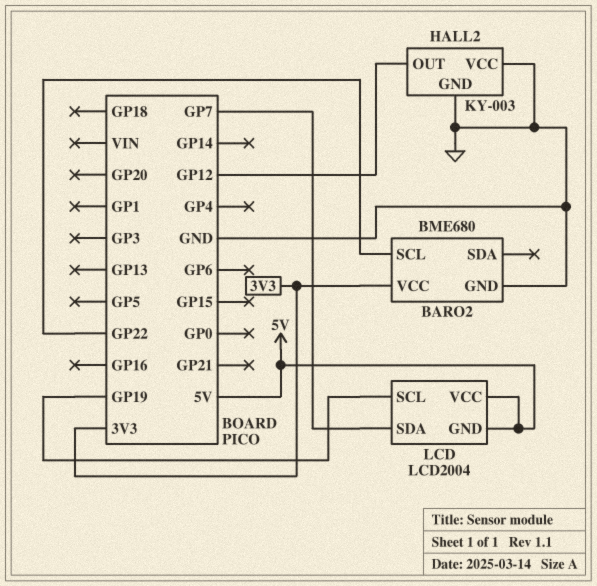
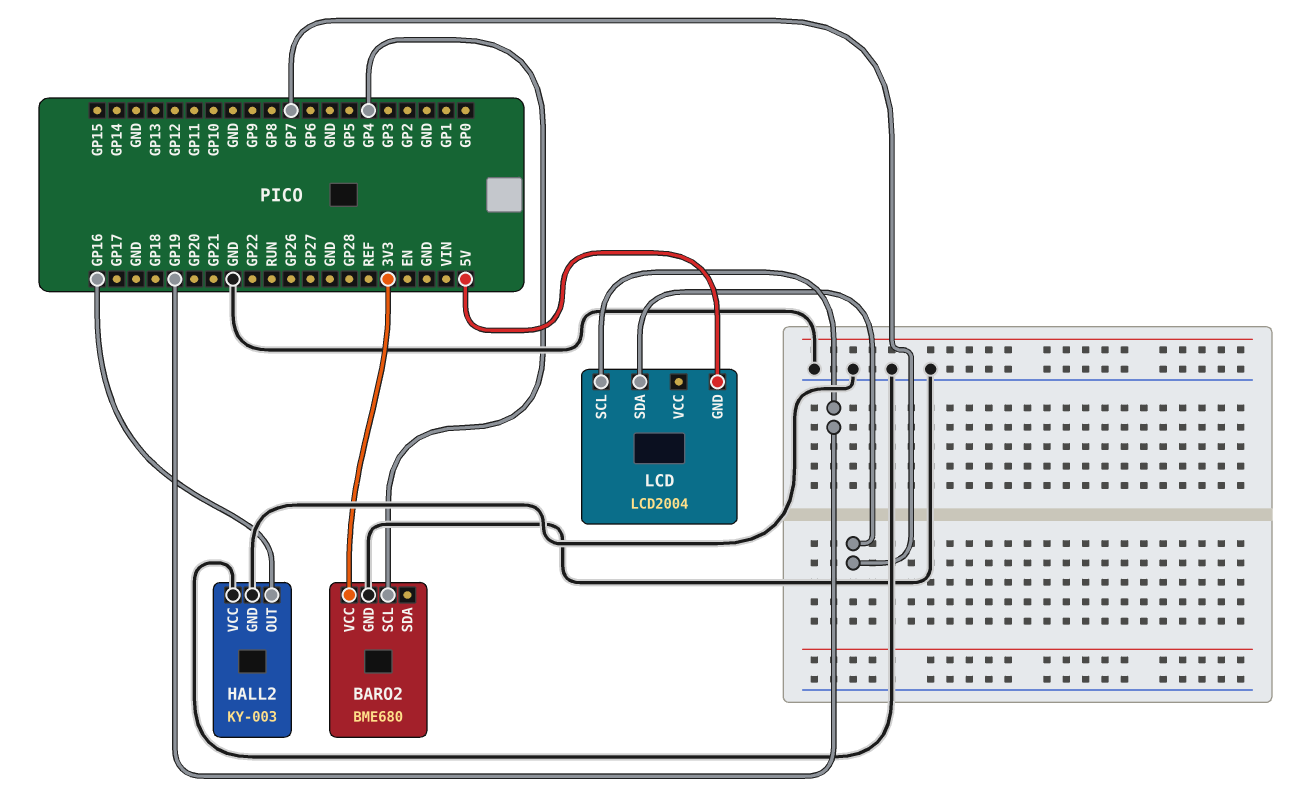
BARO2 pin SCL: GP22 -> GP4
HALL2 pin OUT: GP12 -> GP16
LCD pin VCC: 5V -> none

